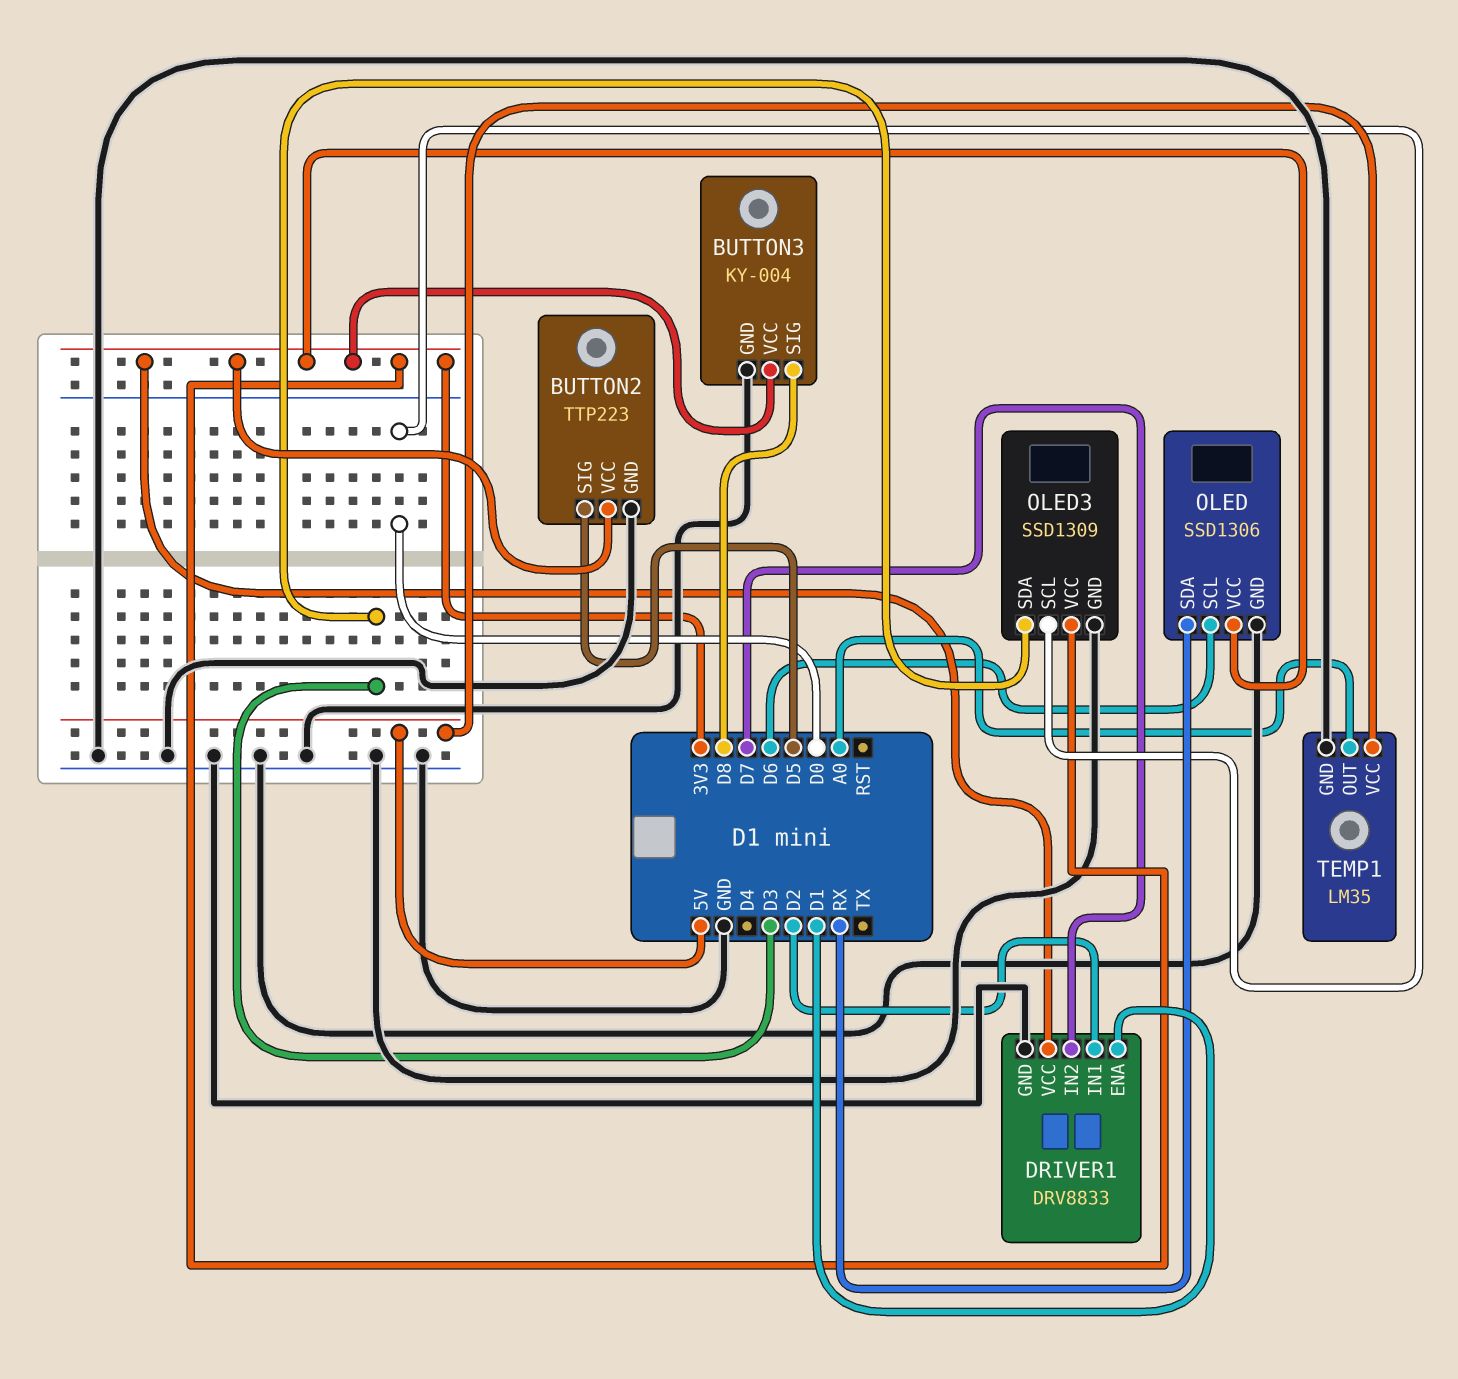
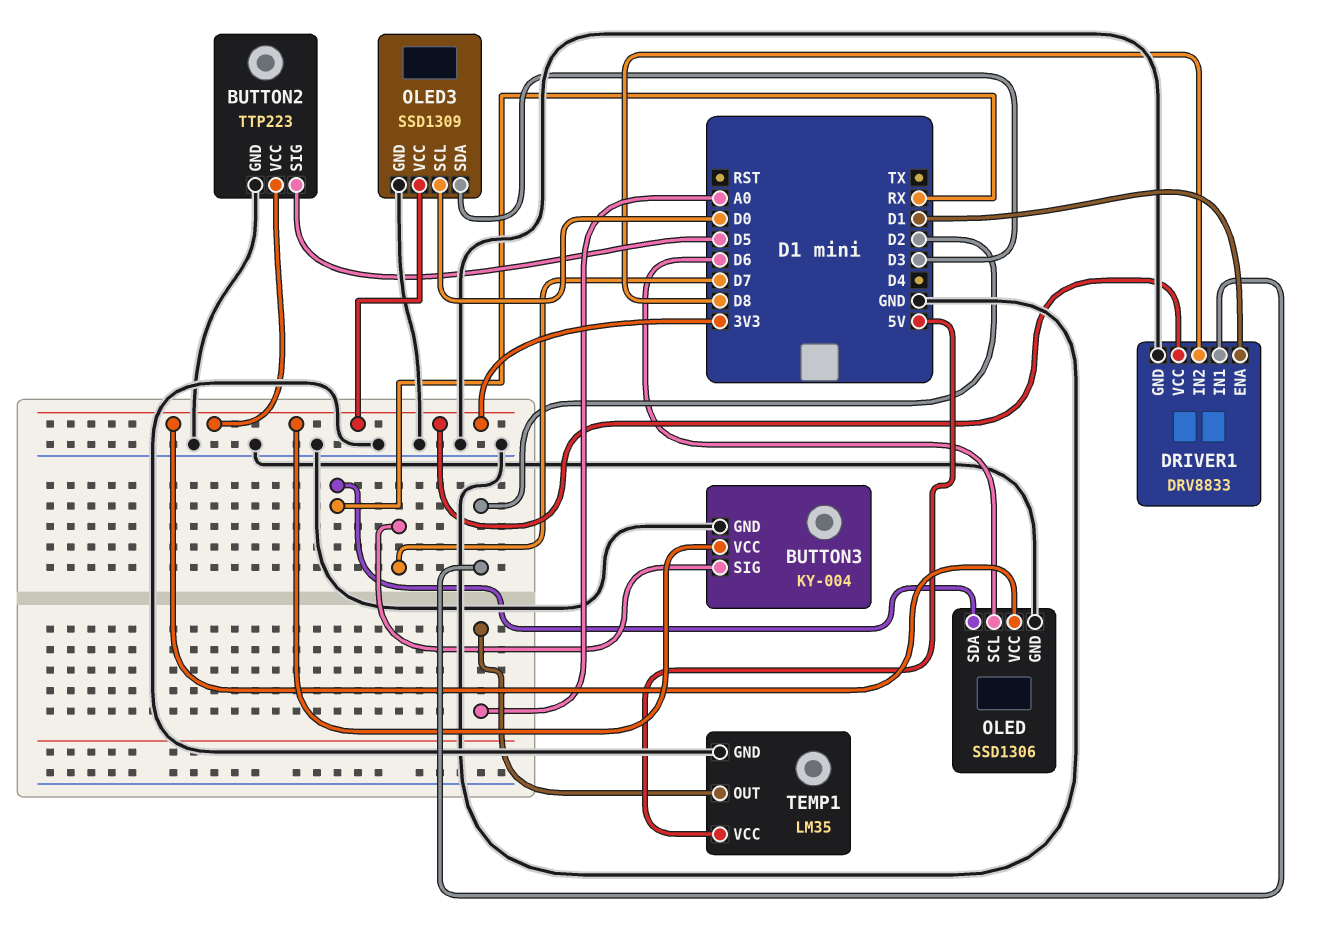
BUTTON3 pin SIG: D8 -> D7
DRIVER1 pin IN2: D7 -> D8

